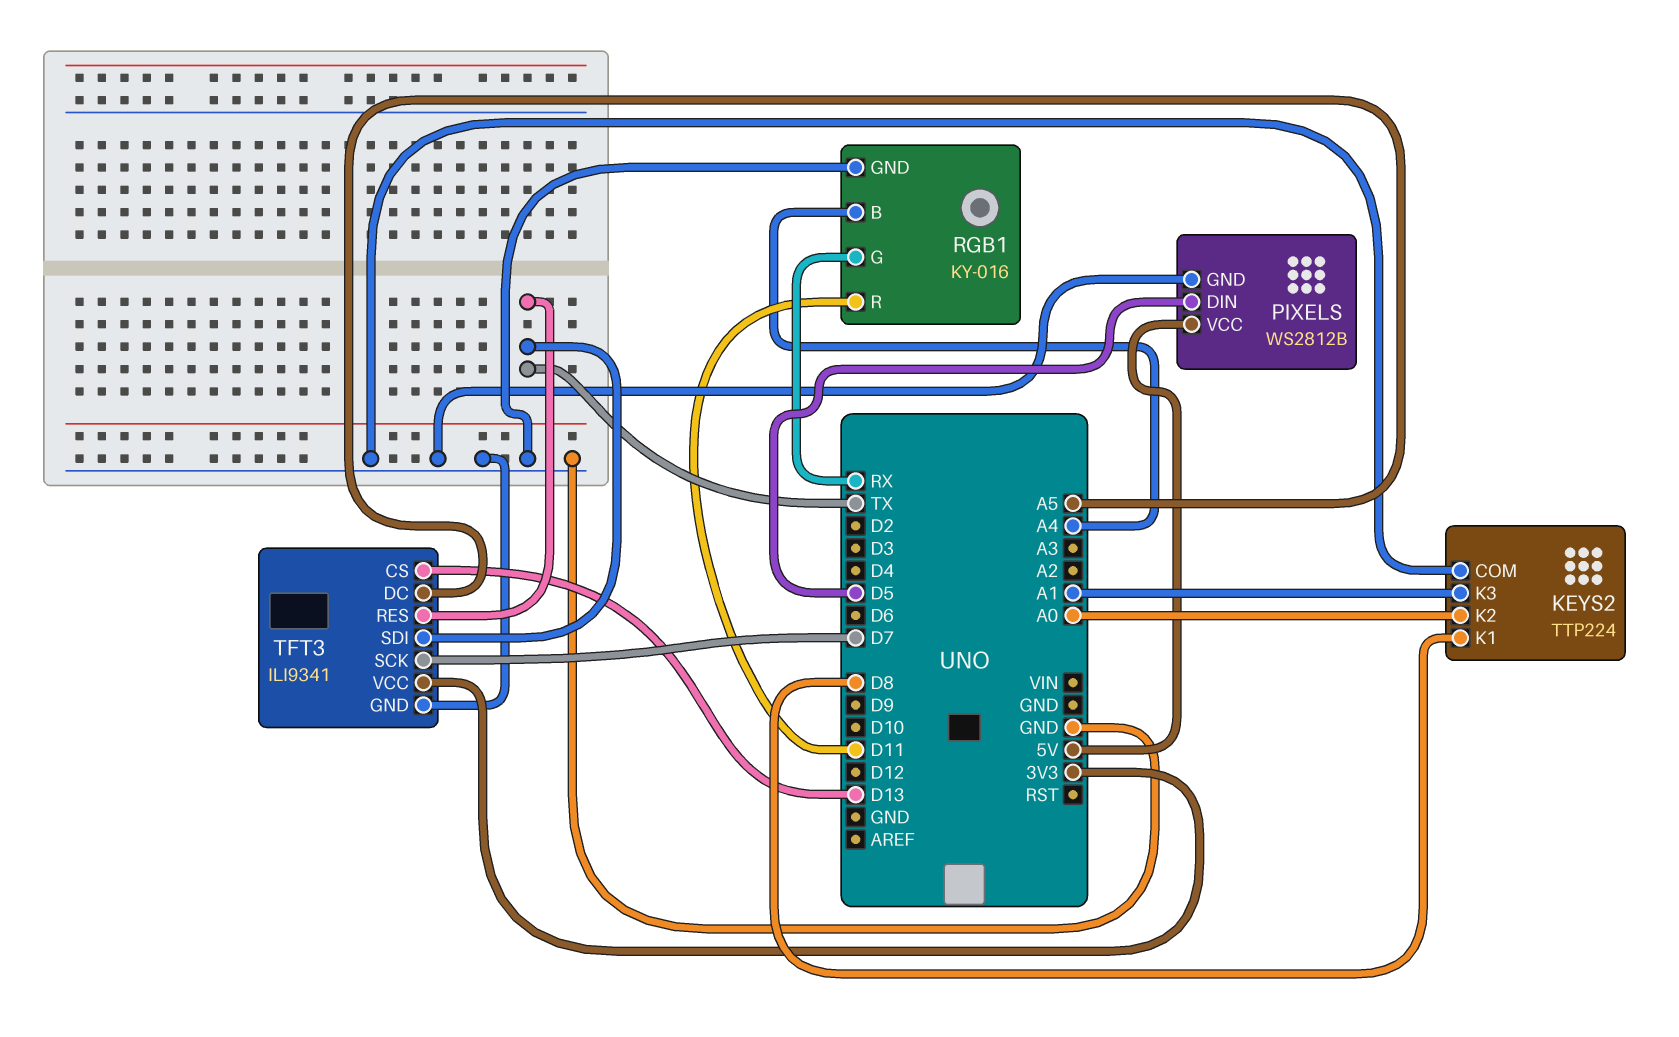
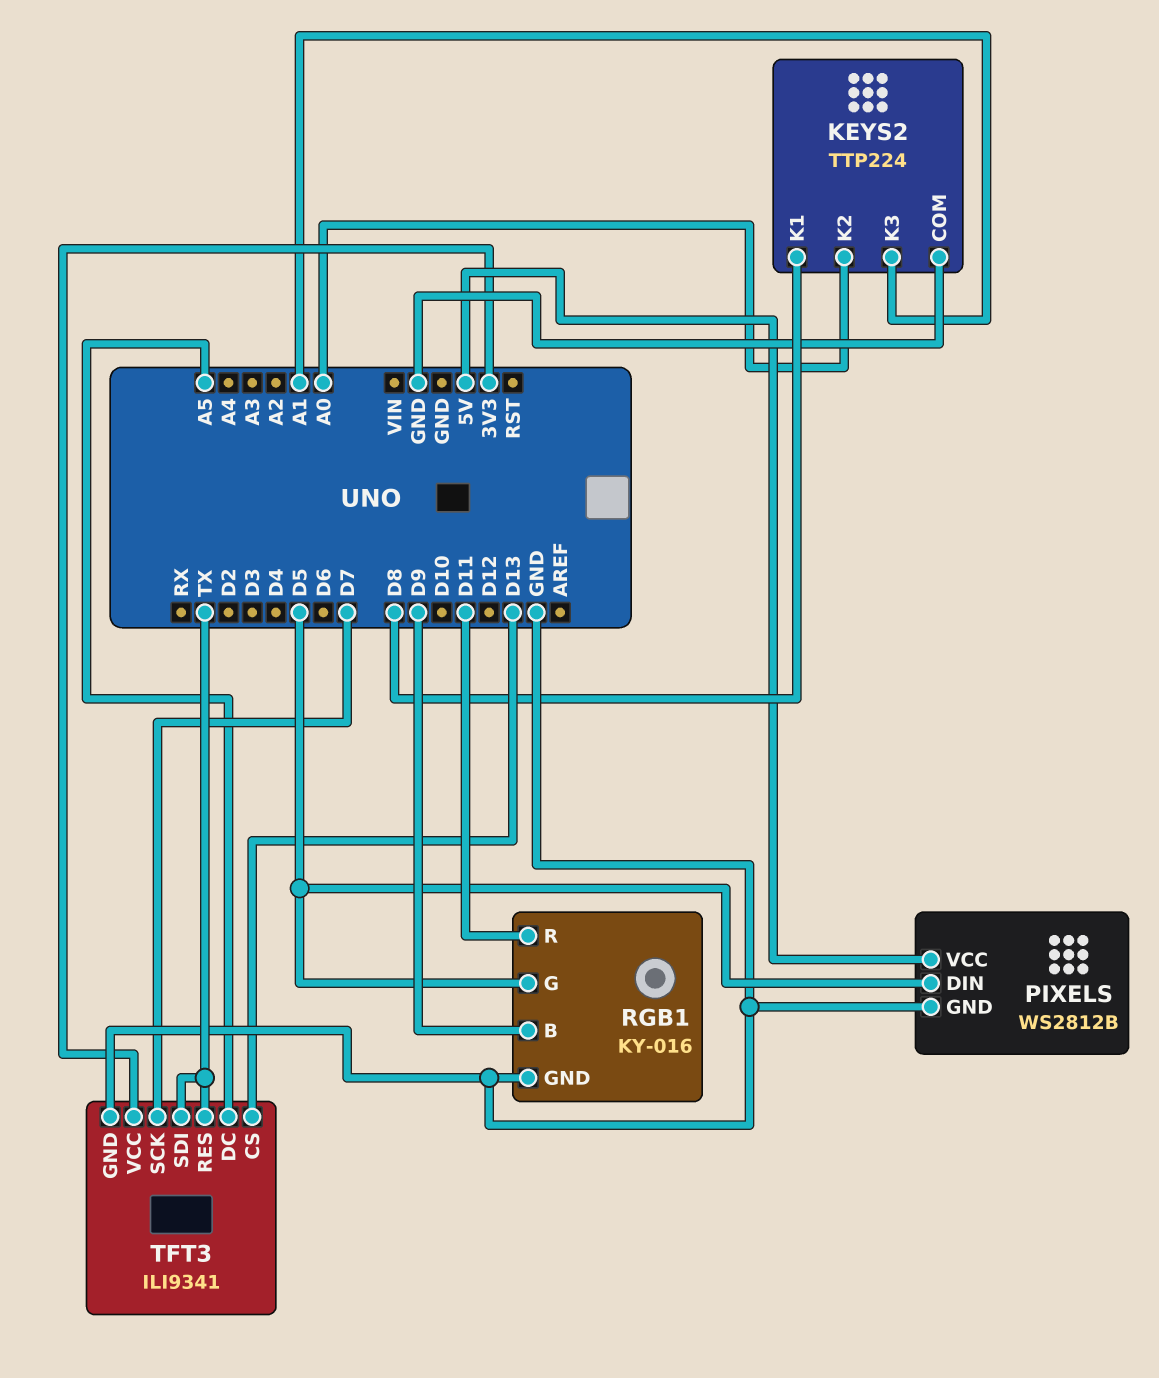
RGB1 pin B: A4 -> D9
RGB1 pin G: RX -> D5

